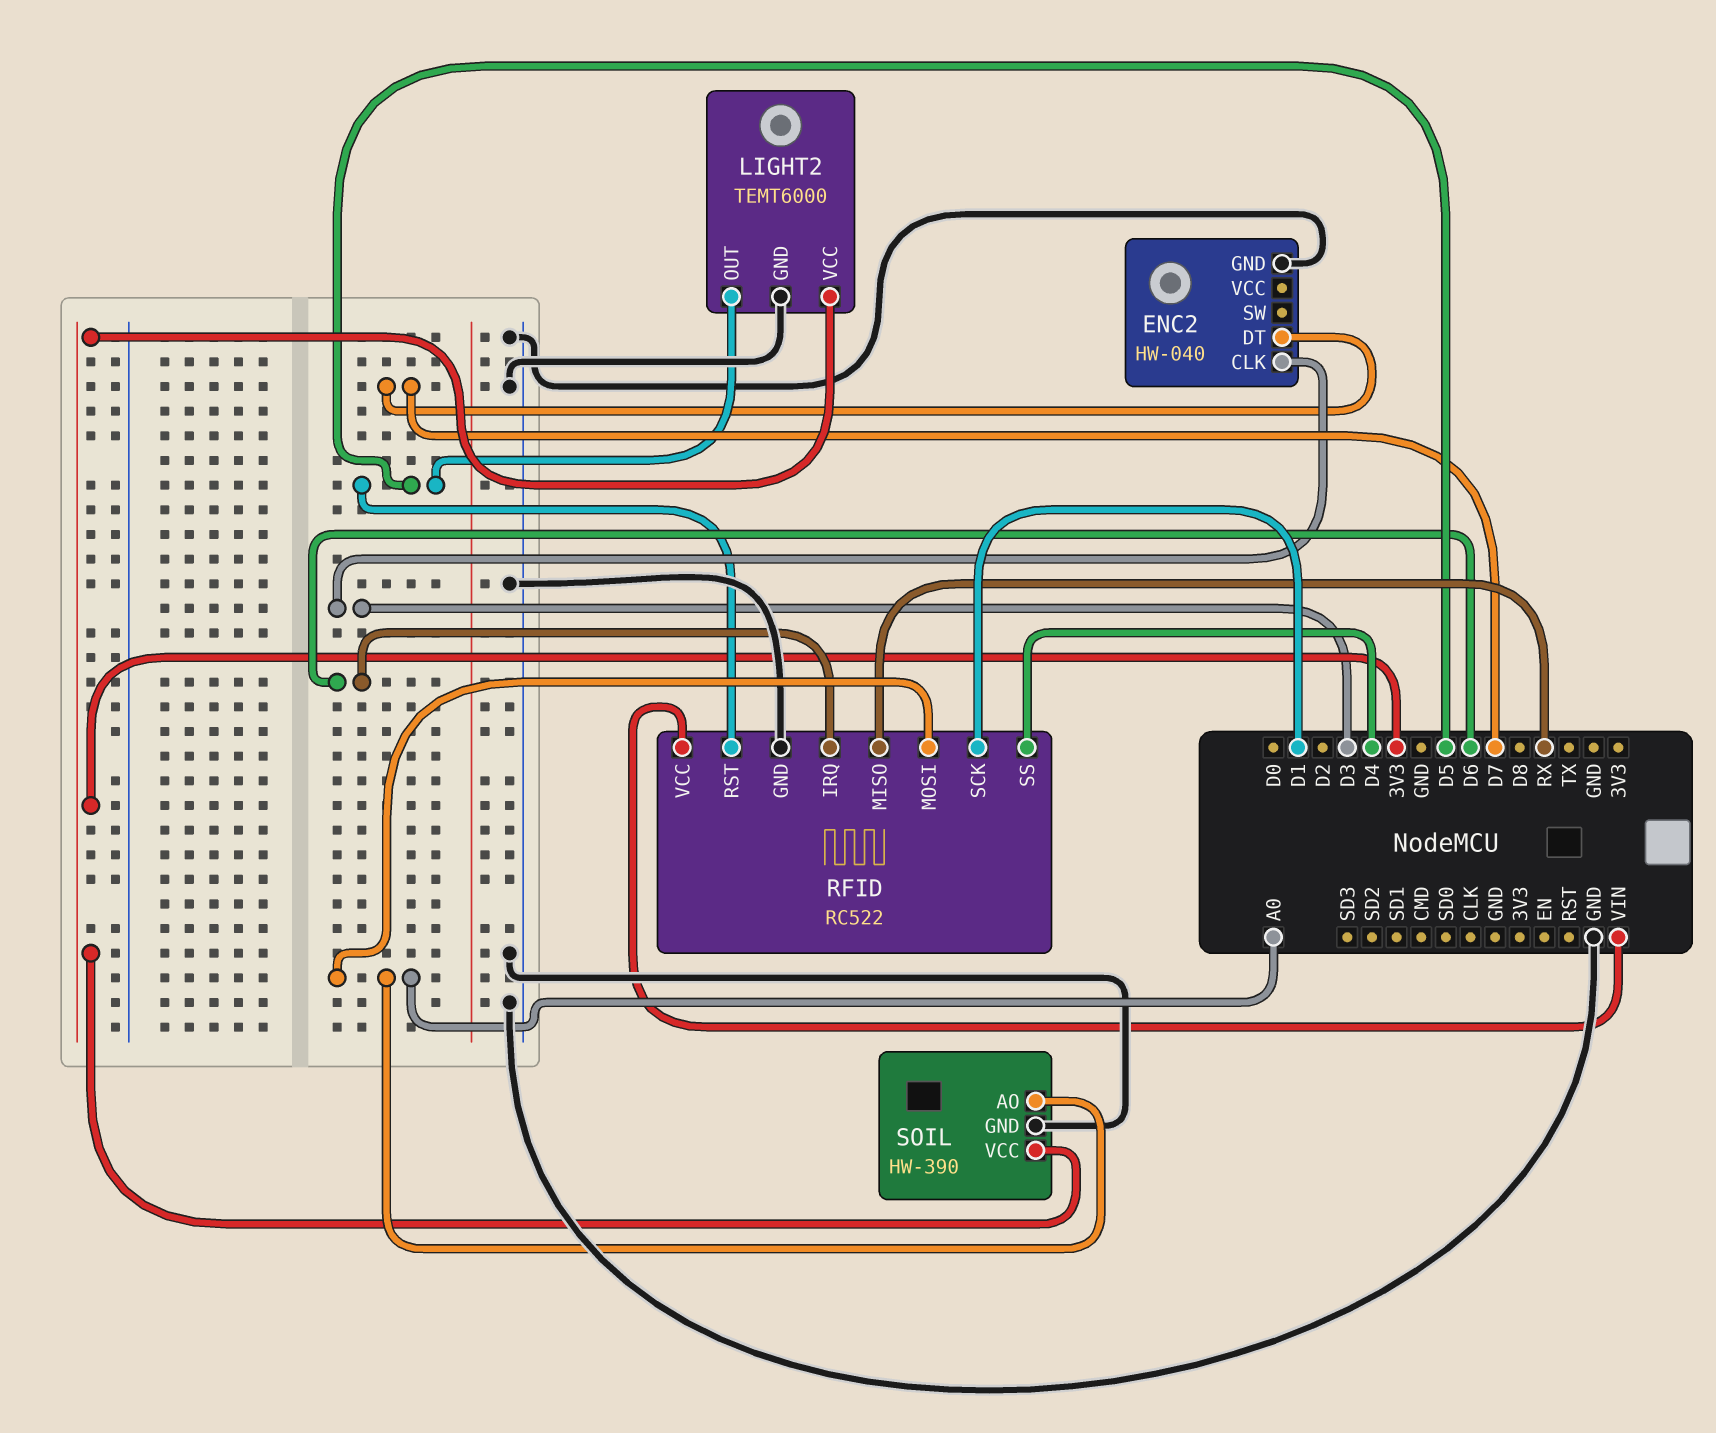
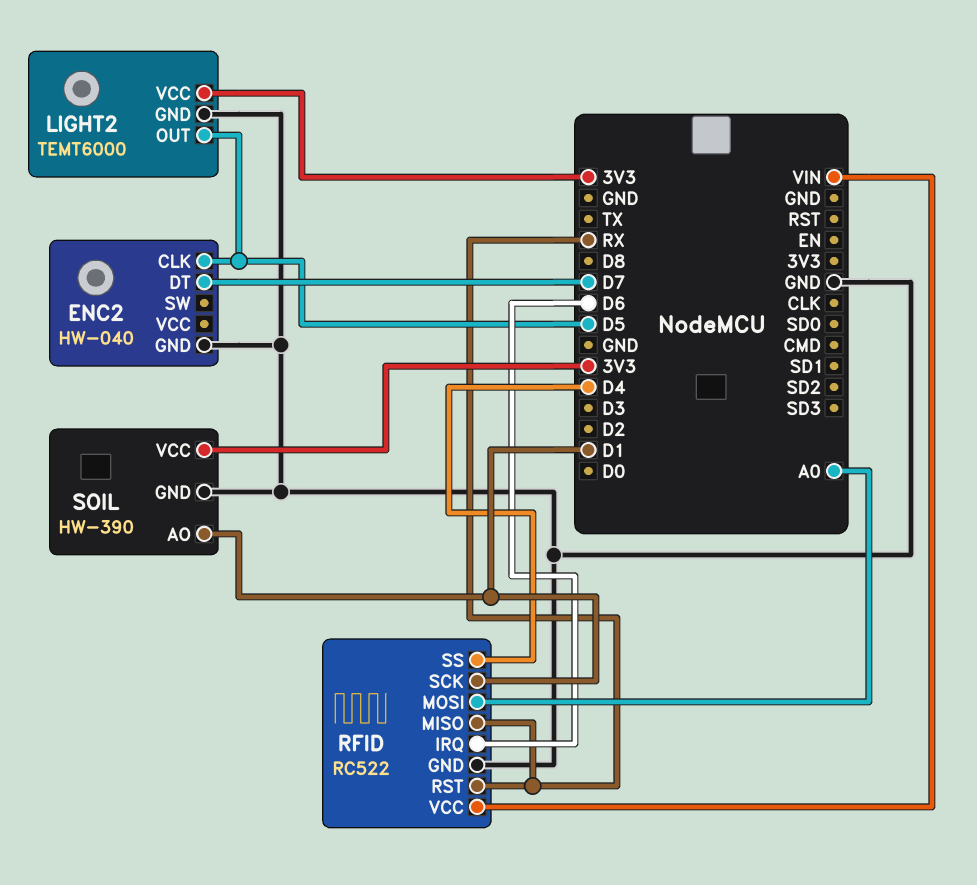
ENC2 pin CLK: D3 -> D5
RFID pin RST: D5 -> RX
SOIL pin AO: A0 -> D1

